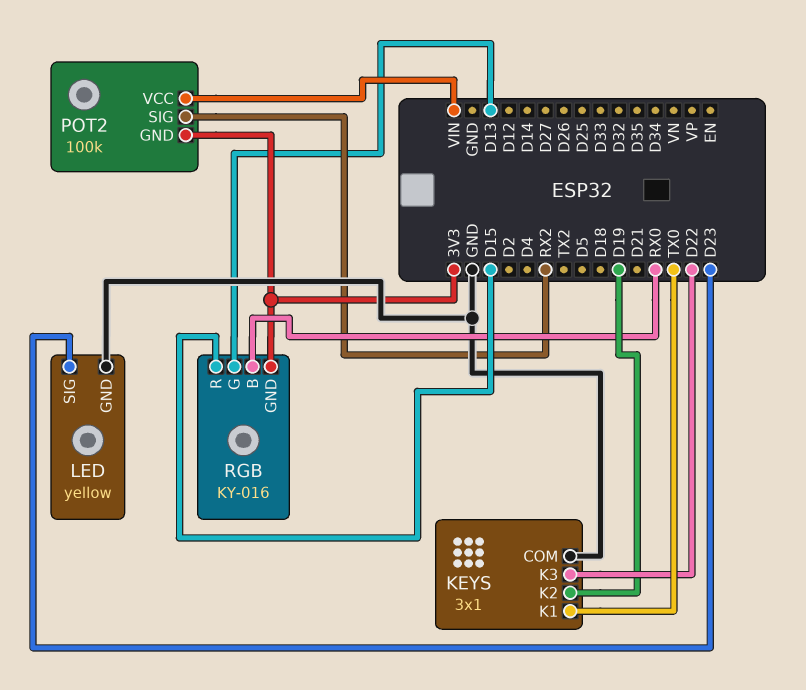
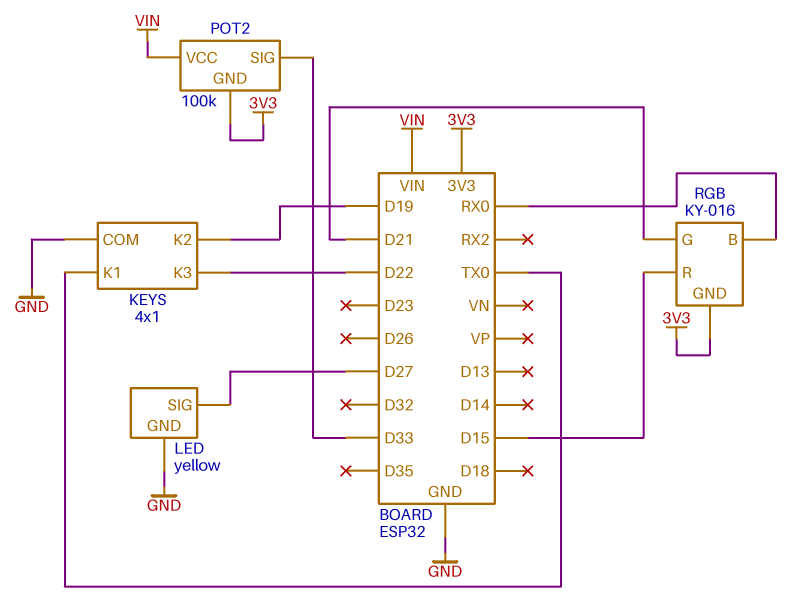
KEYS: 3x1 -> 4x1
LED pin SIG: D23 -> D27
POT2 pin SIG: RX2 -> D33
RGB pin G: D13 -> D21

